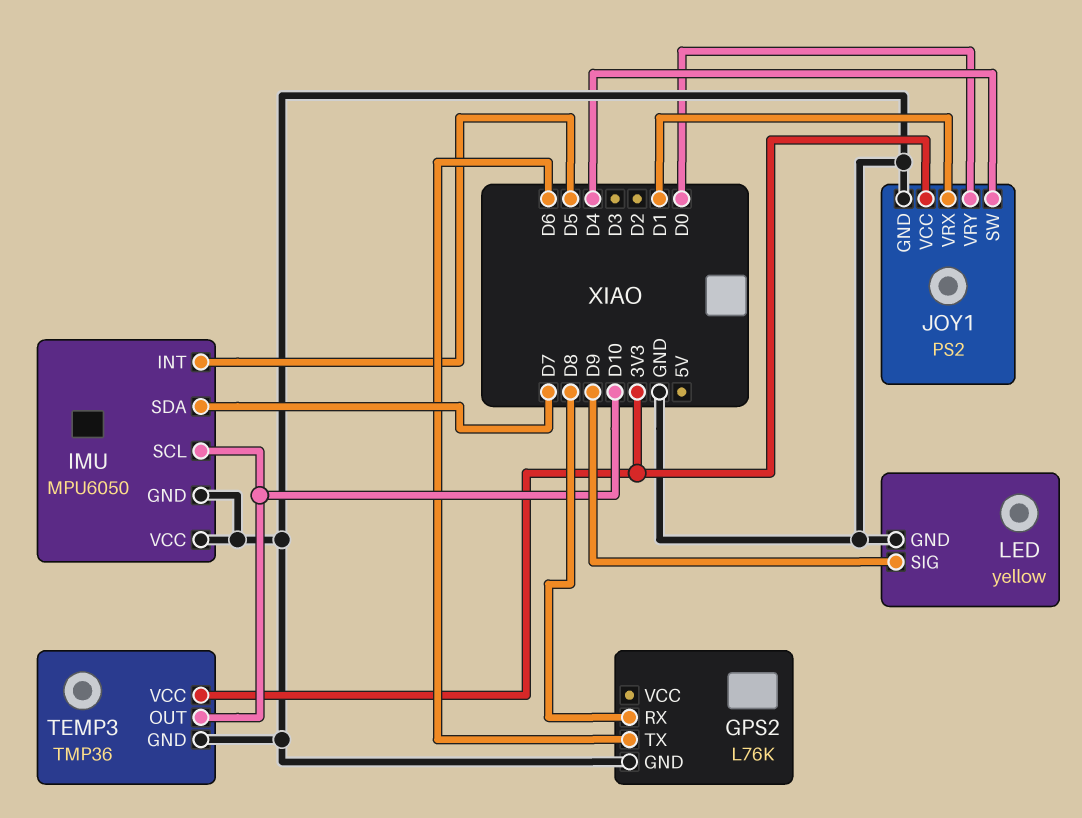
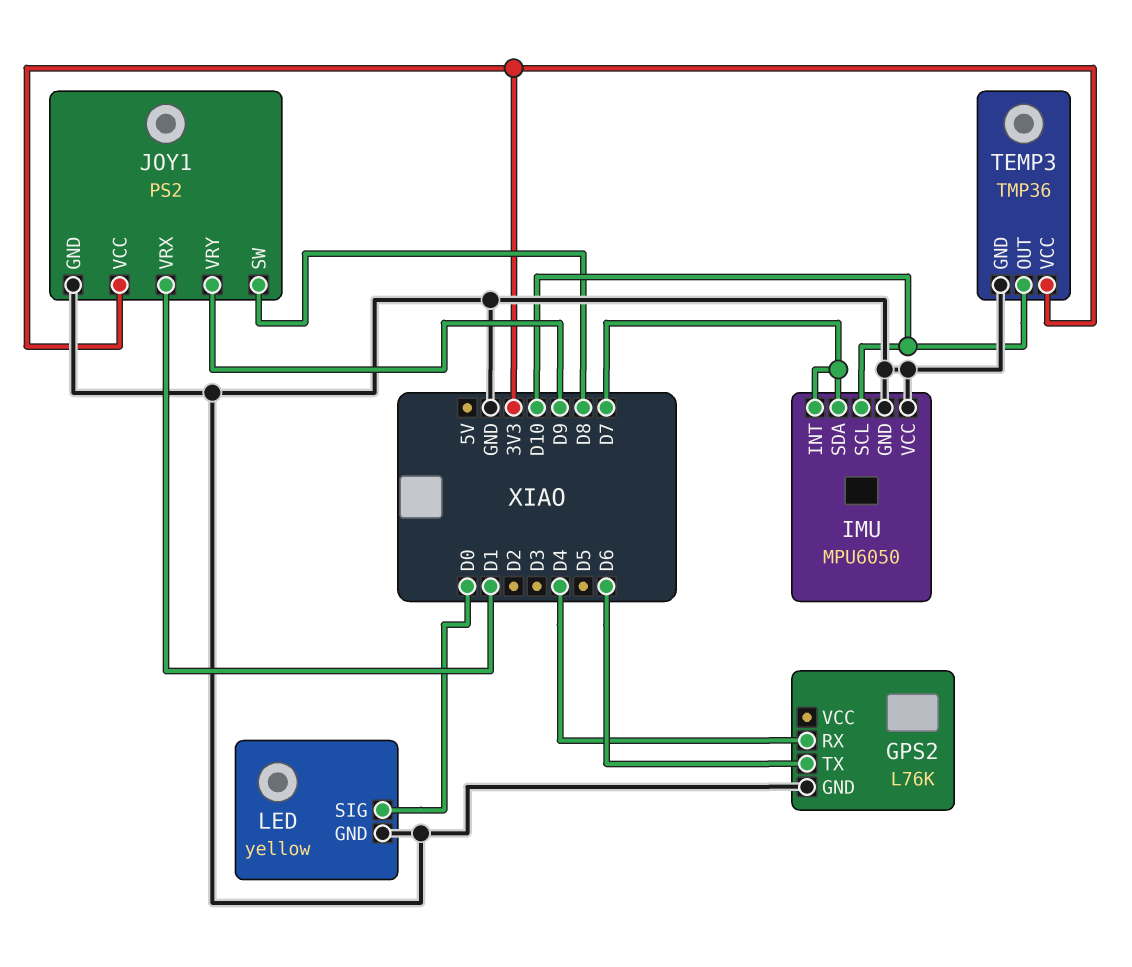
GPS2 pin RX: D8 -> D4
IMU pin INT: D5 -> D7
JOY1 pin SW: D4 -> D8
JOY1 pin VRY: D0 -> D9
LED pin SIG: D9 -> D0

